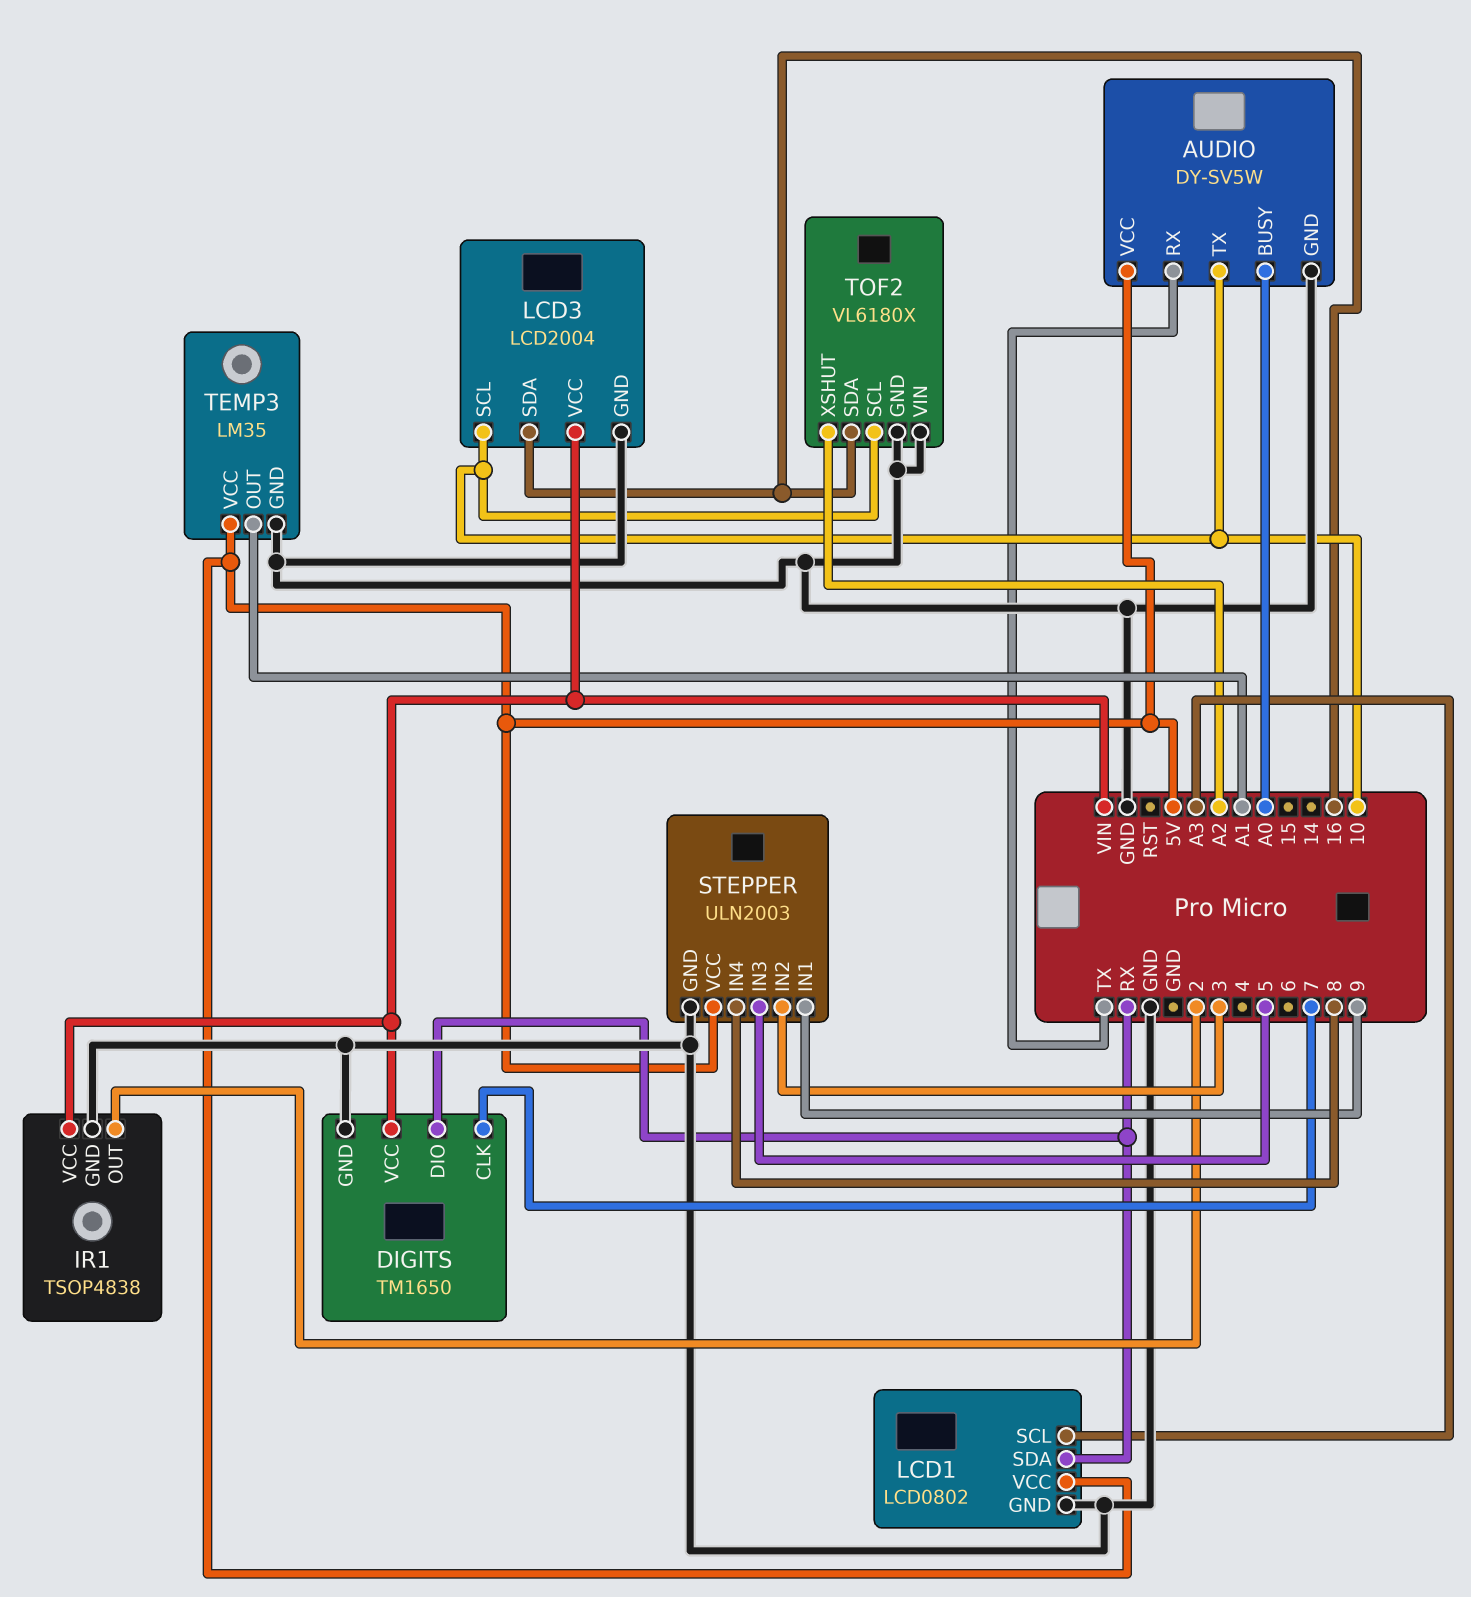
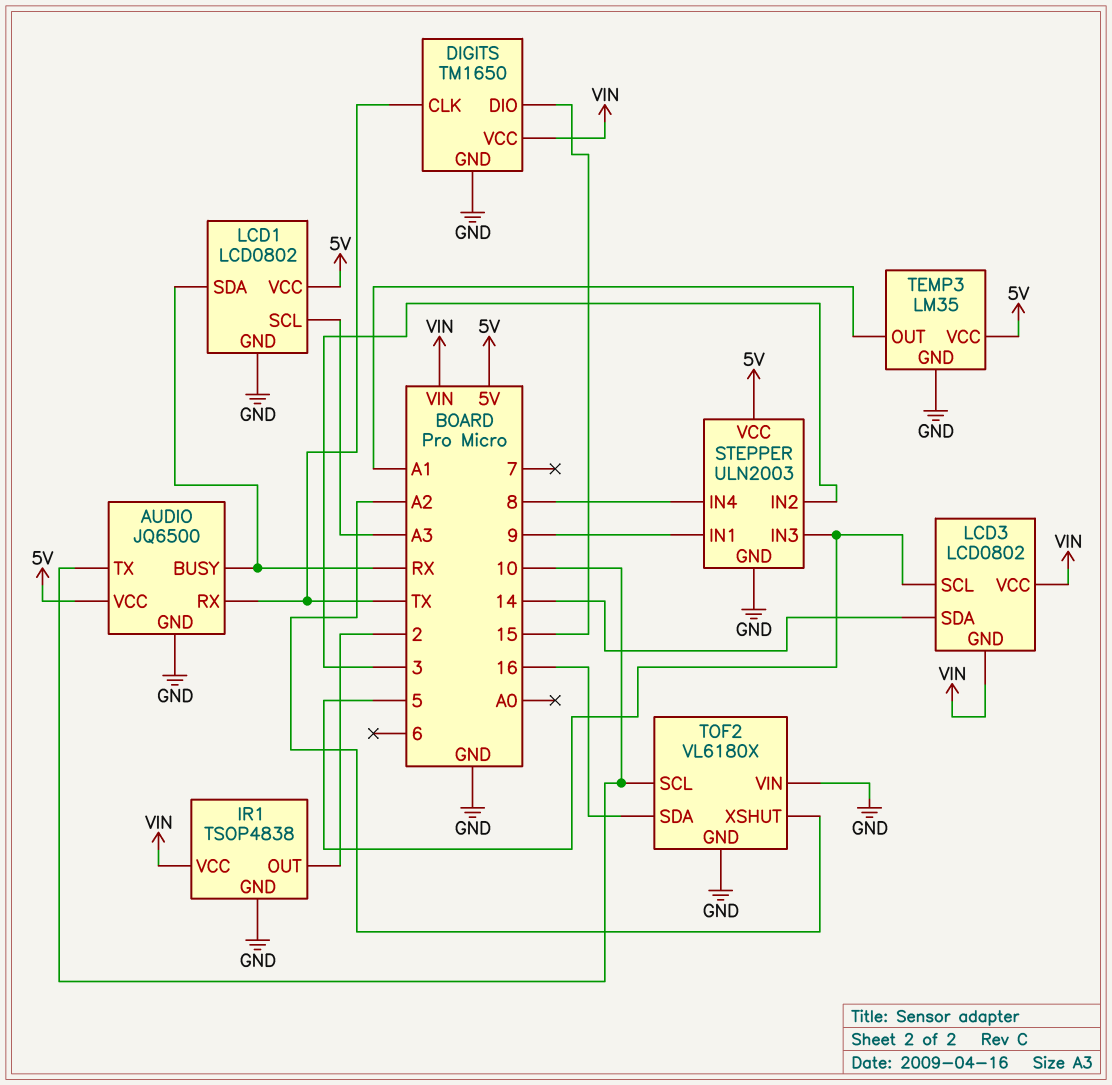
AUDIO: DY-SV5W -> JQ6500
AUDIO pin BUSY: A0 -> RX
DIGITS pin CLK: 7 -> TX
DIGITS pin DIO: RX -> 15
LCD3: LCD2004 -> LCD0802
LCD3 pin GND: GND -> VIN
LCD3 pin SCL: 10 -> 5
LCD3 pin SDA: 16 -> 14

